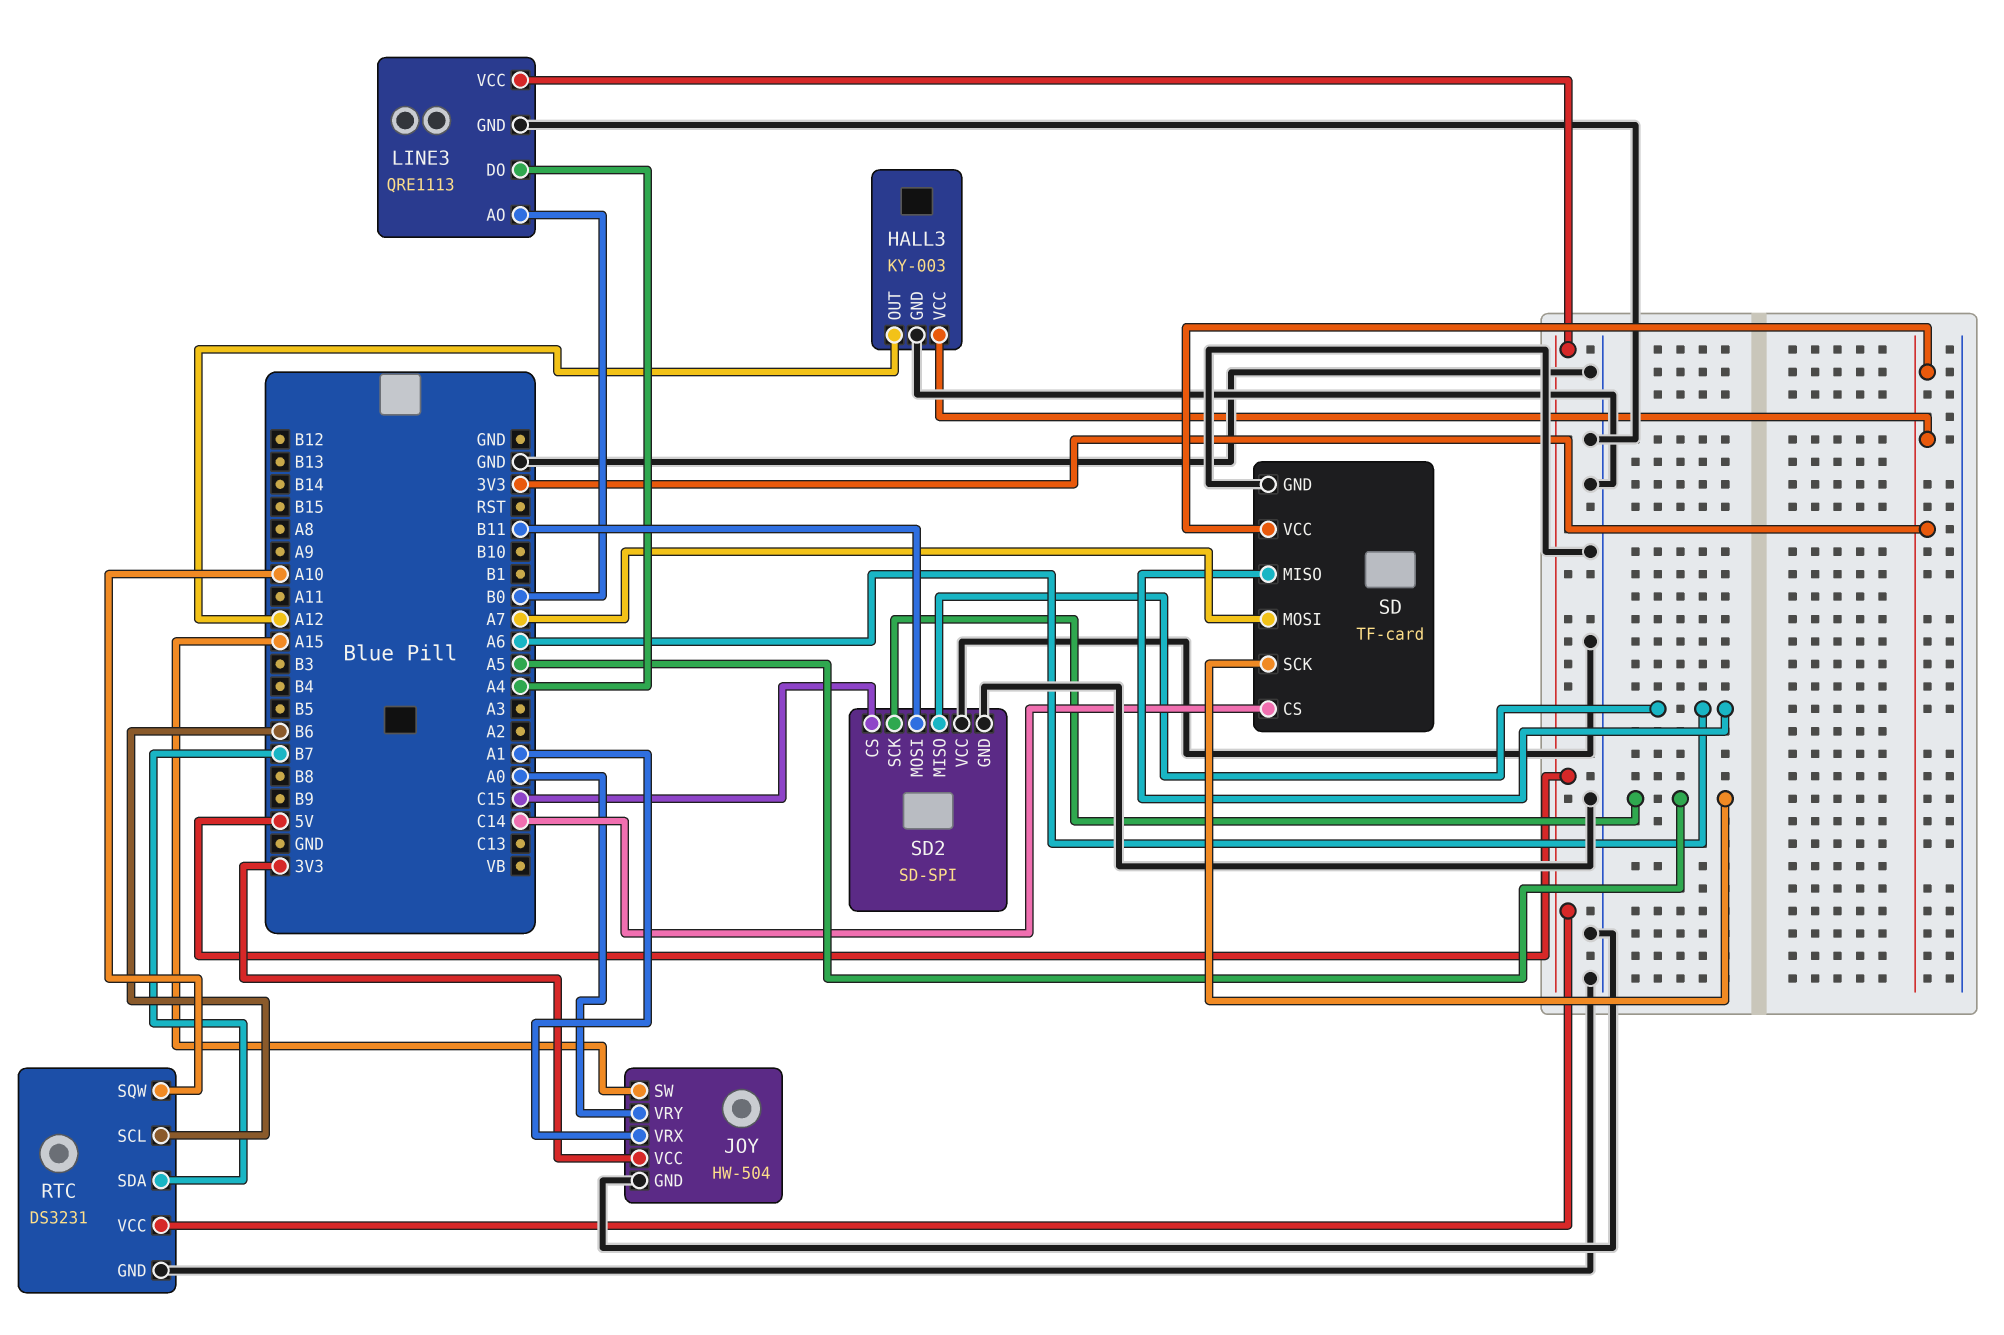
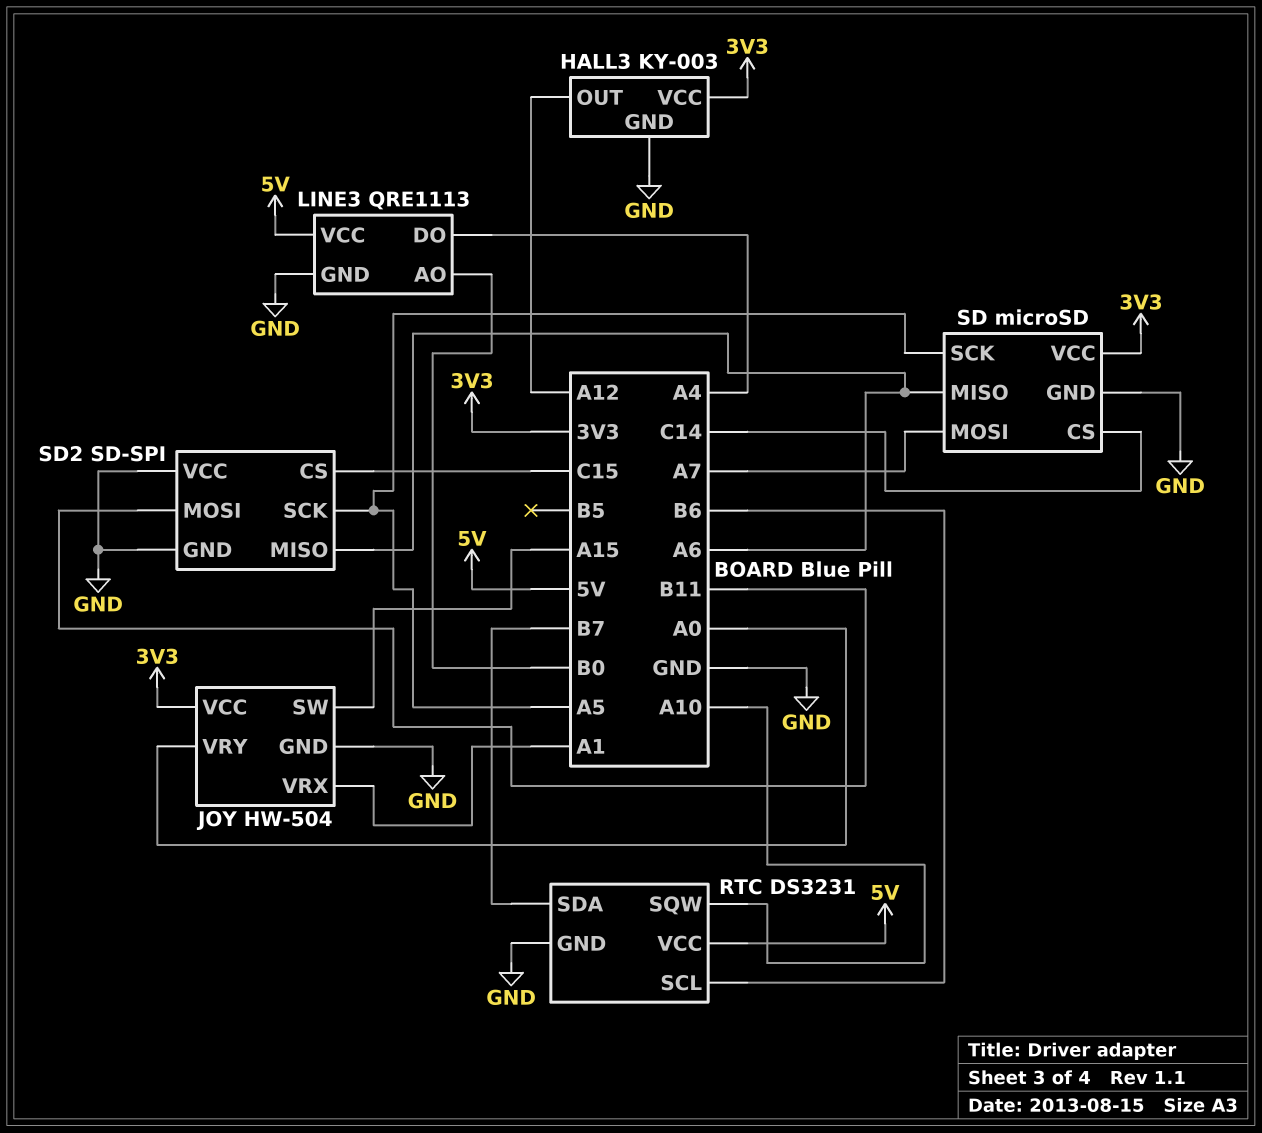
SD: TF-card -> microSD

